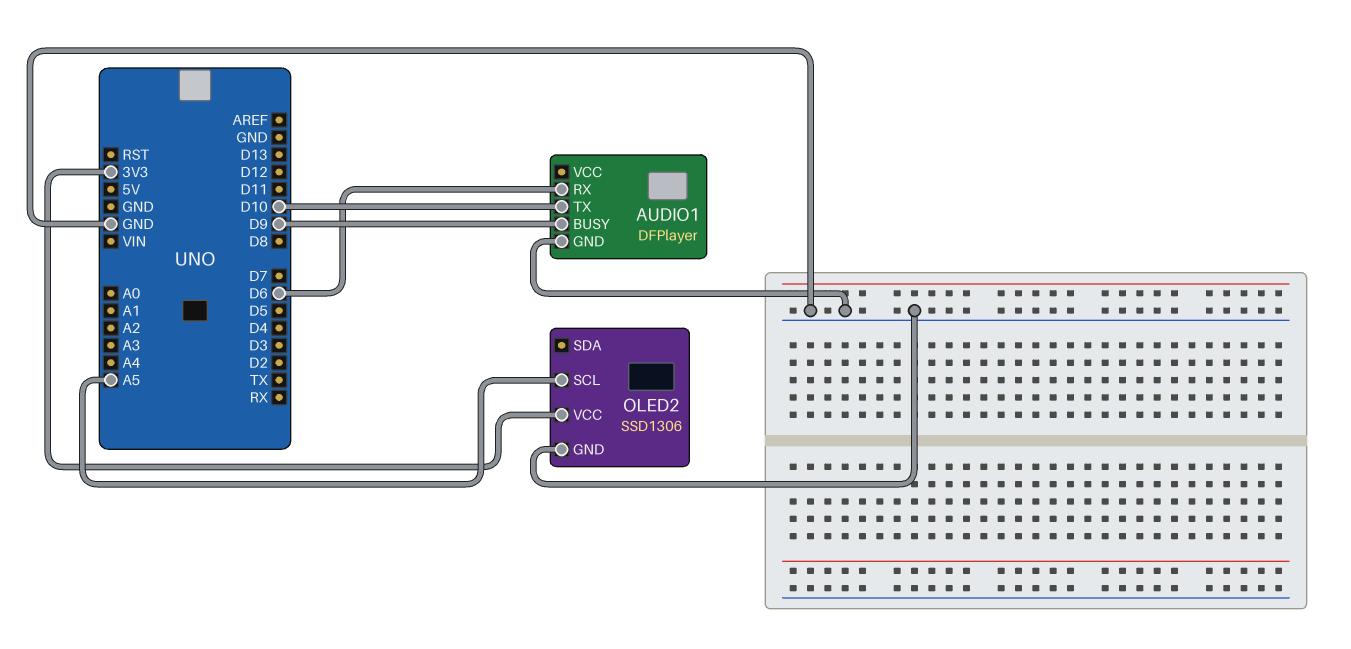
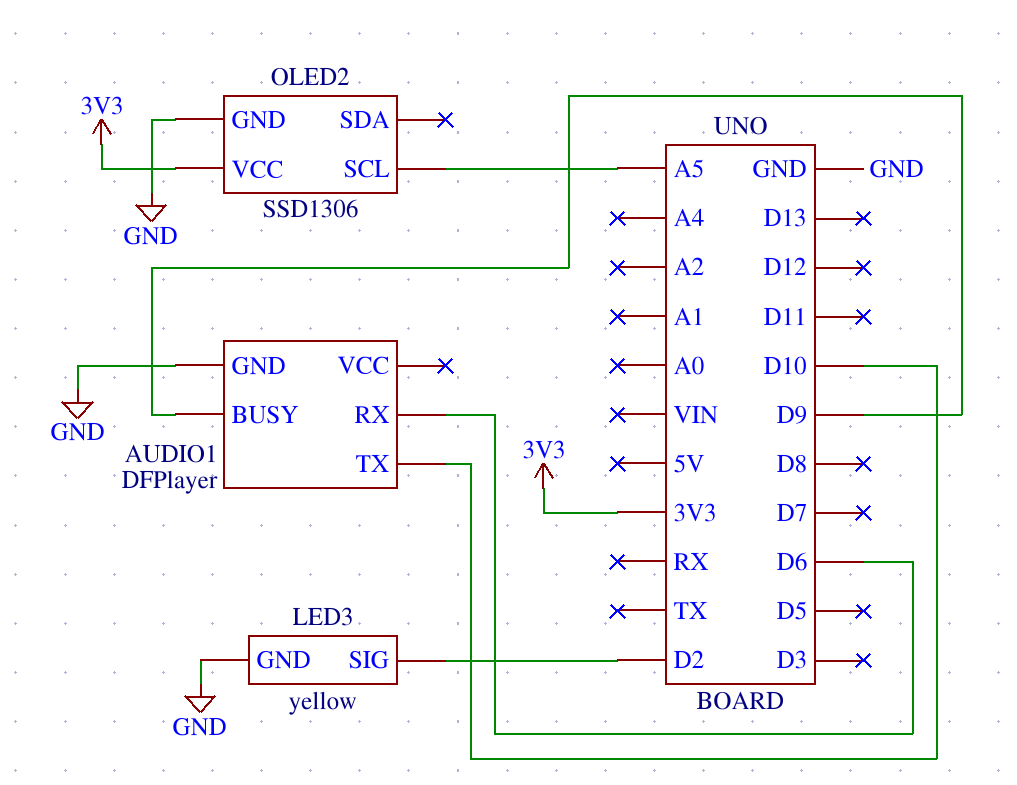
LED3: none -> yellow
LED3 pin GND: none -> GND
LED3 pin SIG: none -> D2

